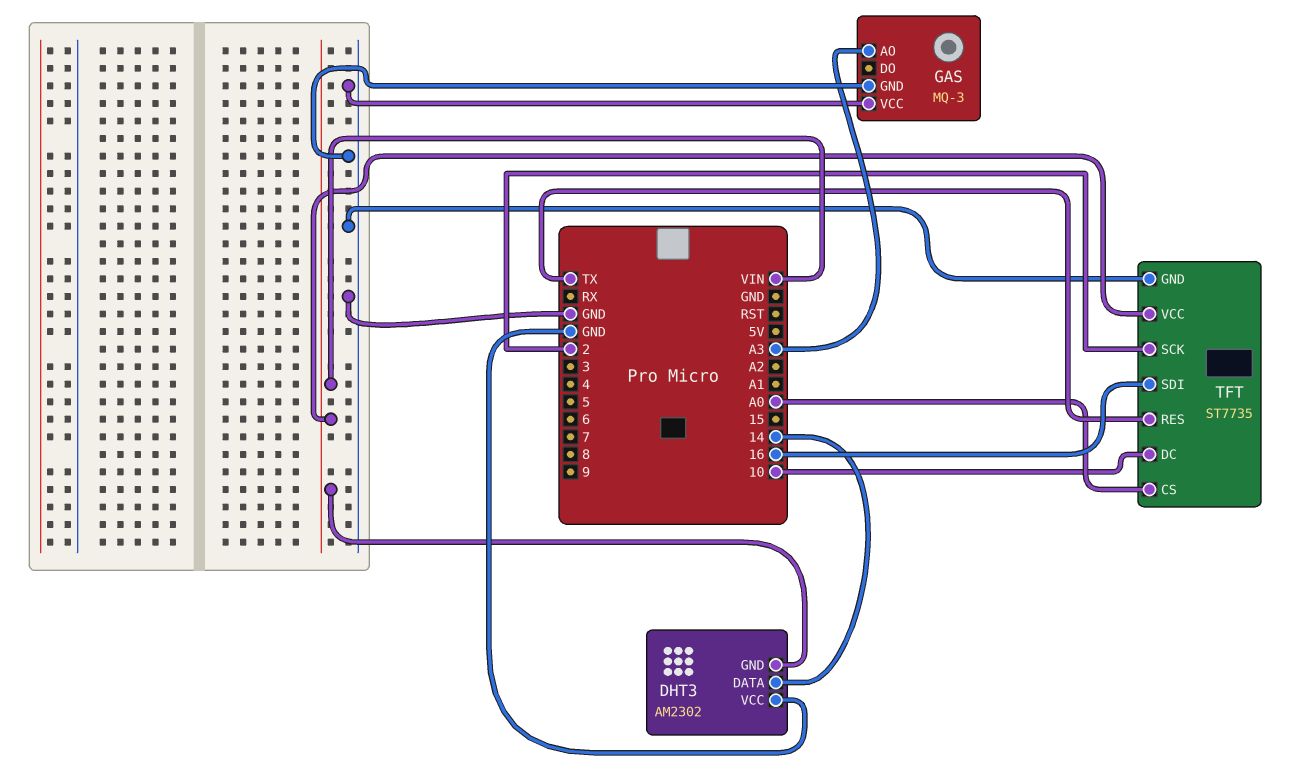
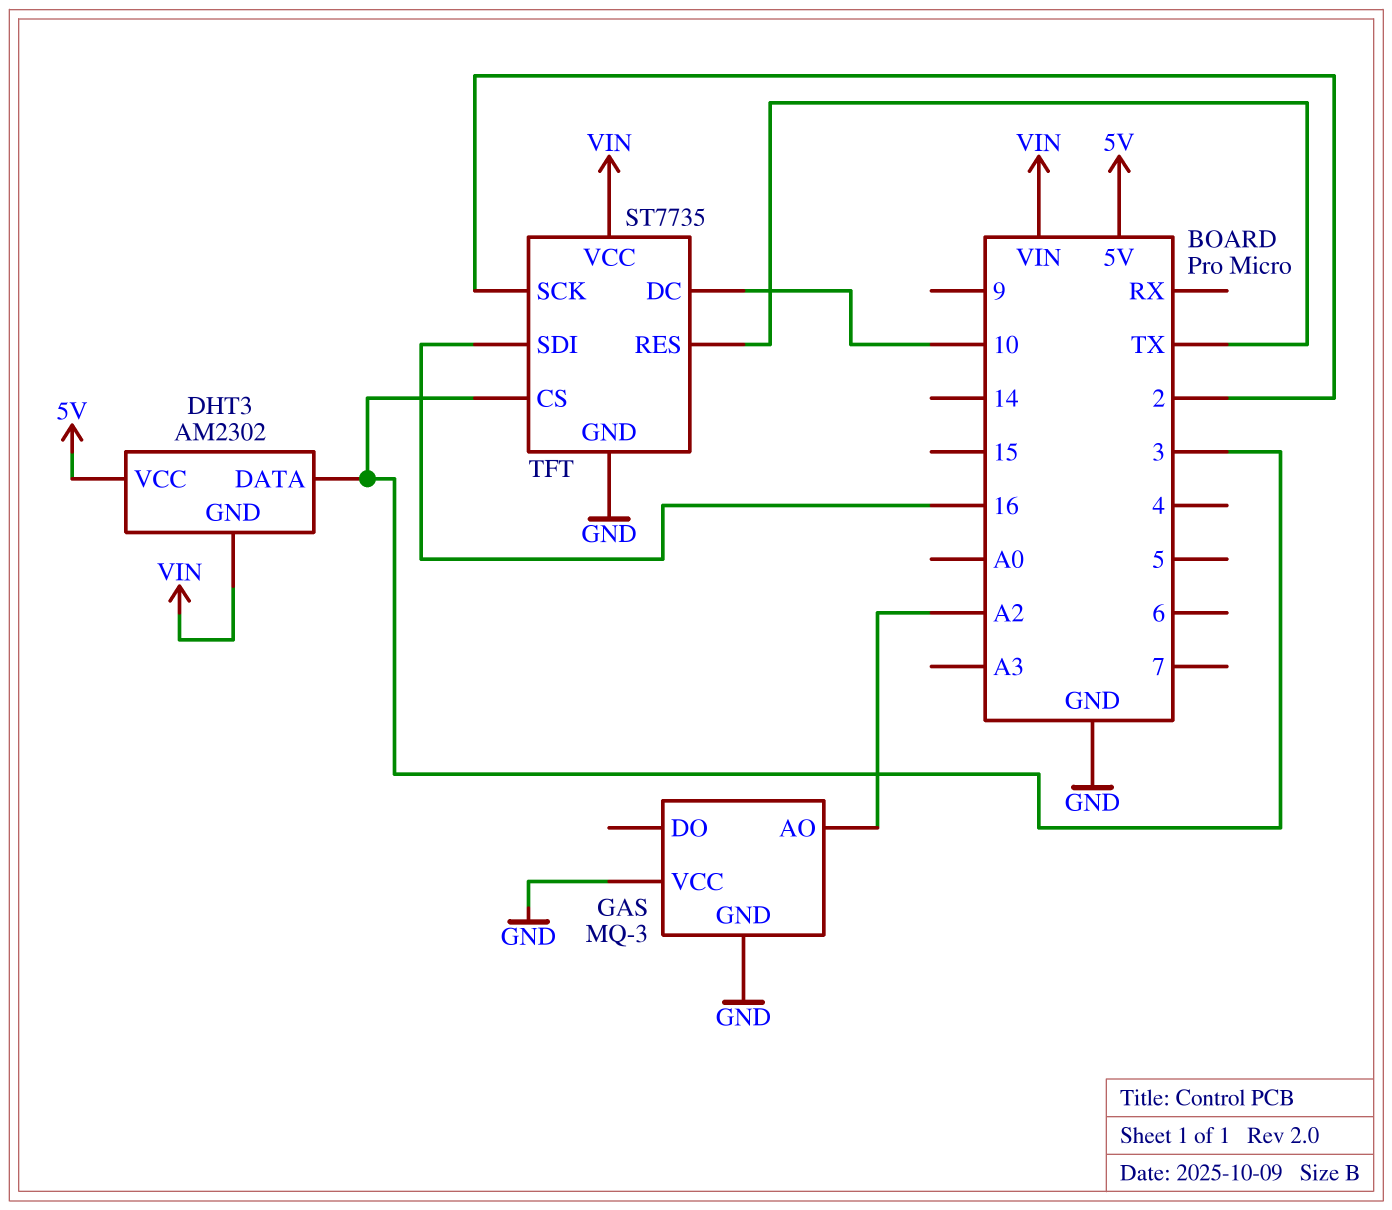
DHT3 pin DATA: 14 -> 3
DHT3 pin VCC: GND -> 5V
GAS pin AO: A3 -> A2
TFT pin CS: A0 -> 3

